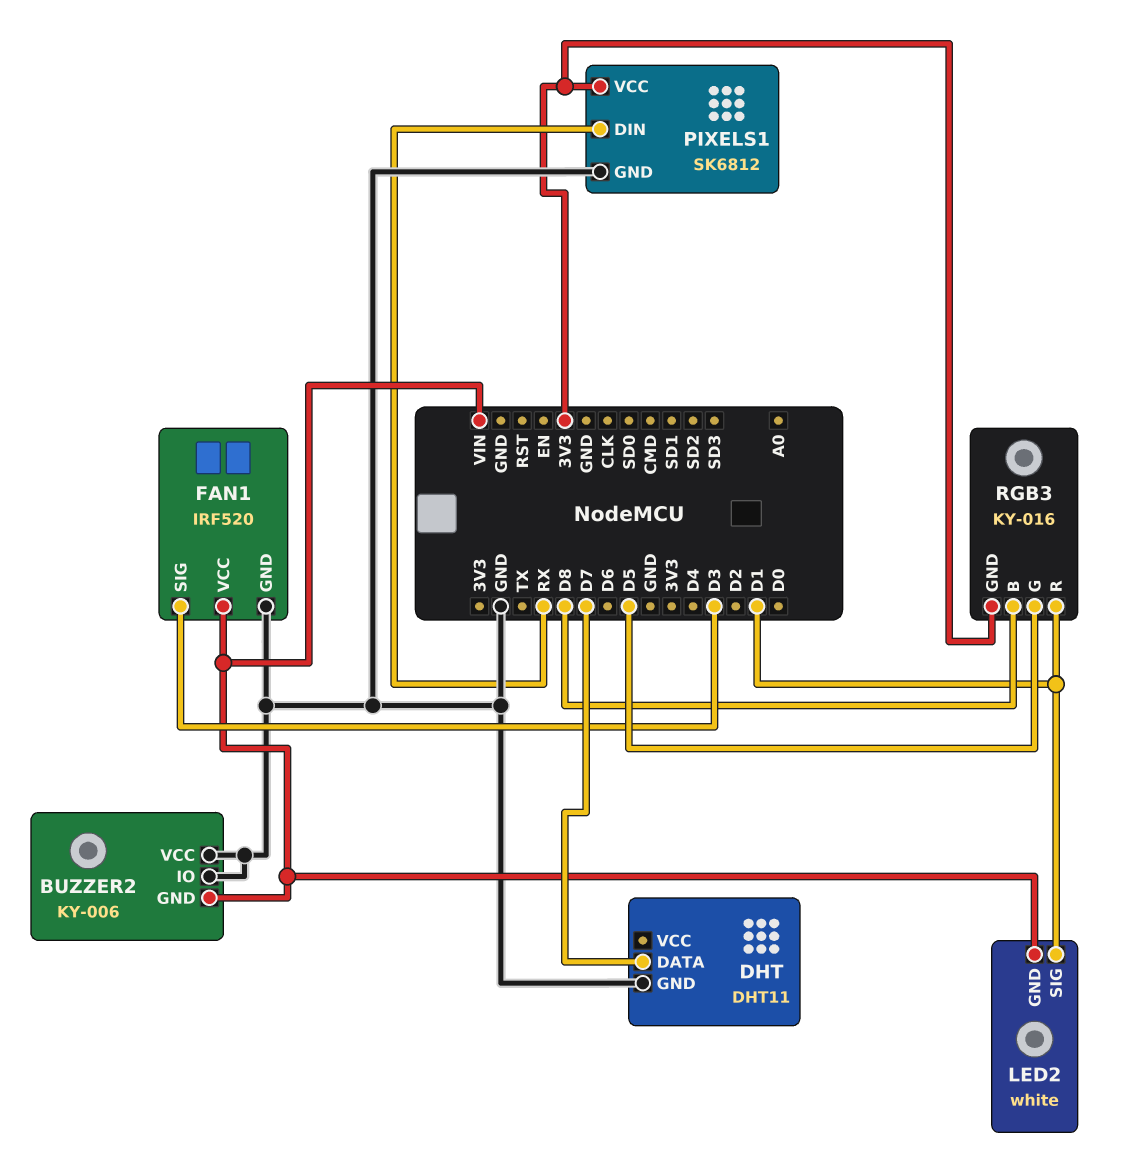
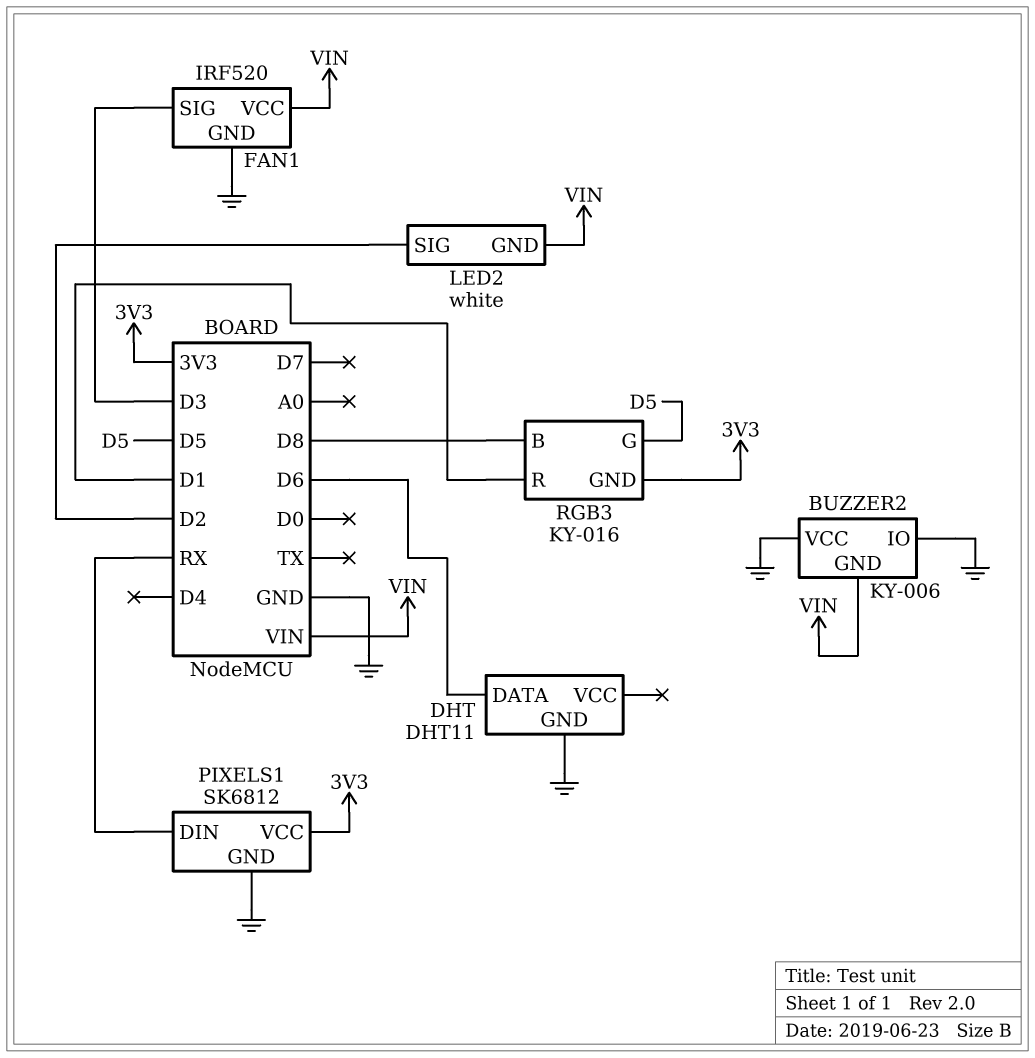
DHT pin DATA: D7 -> D6
LED2 pin SIG: D1 -> D2

